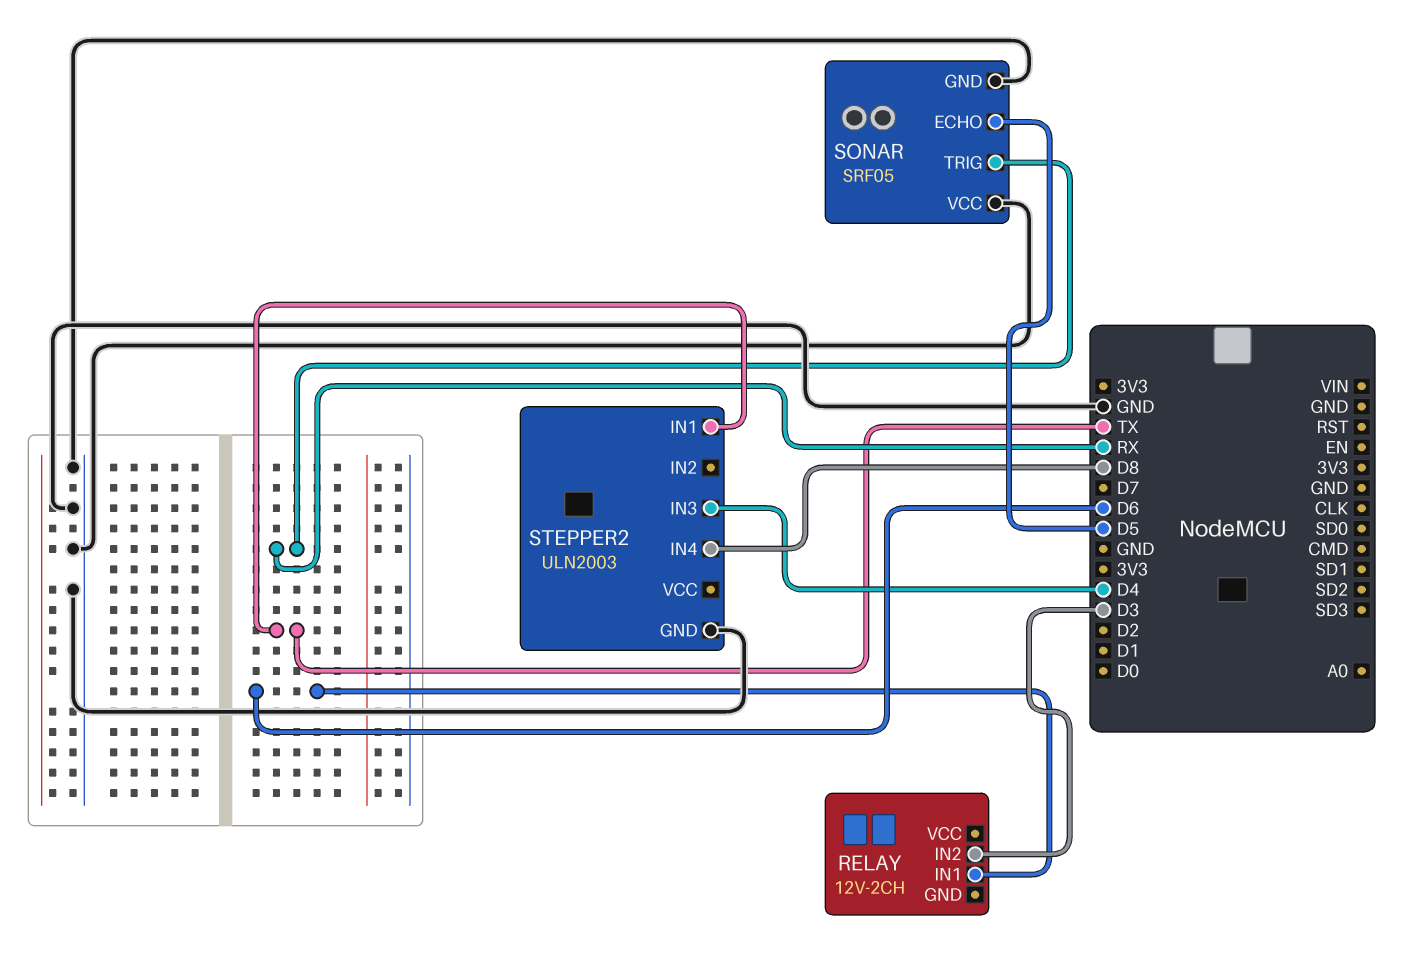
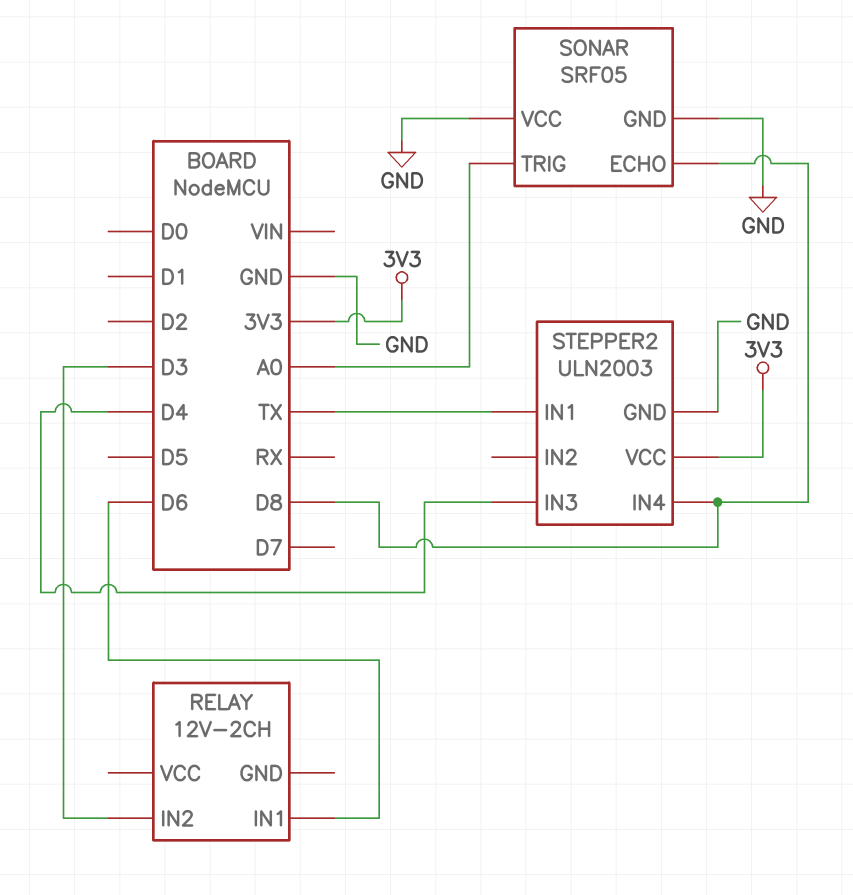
SONAR pin ECHO: D5 -> D8
SONAR pin TRIG: RX -> A0
STEPPER2 pin VCC: none -> 3V3

